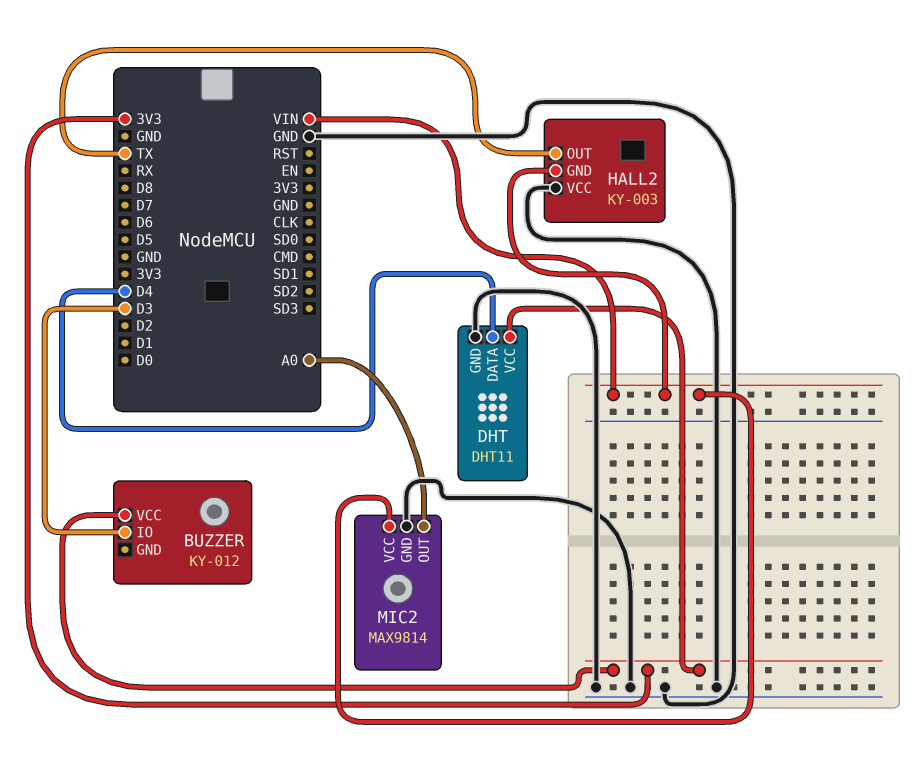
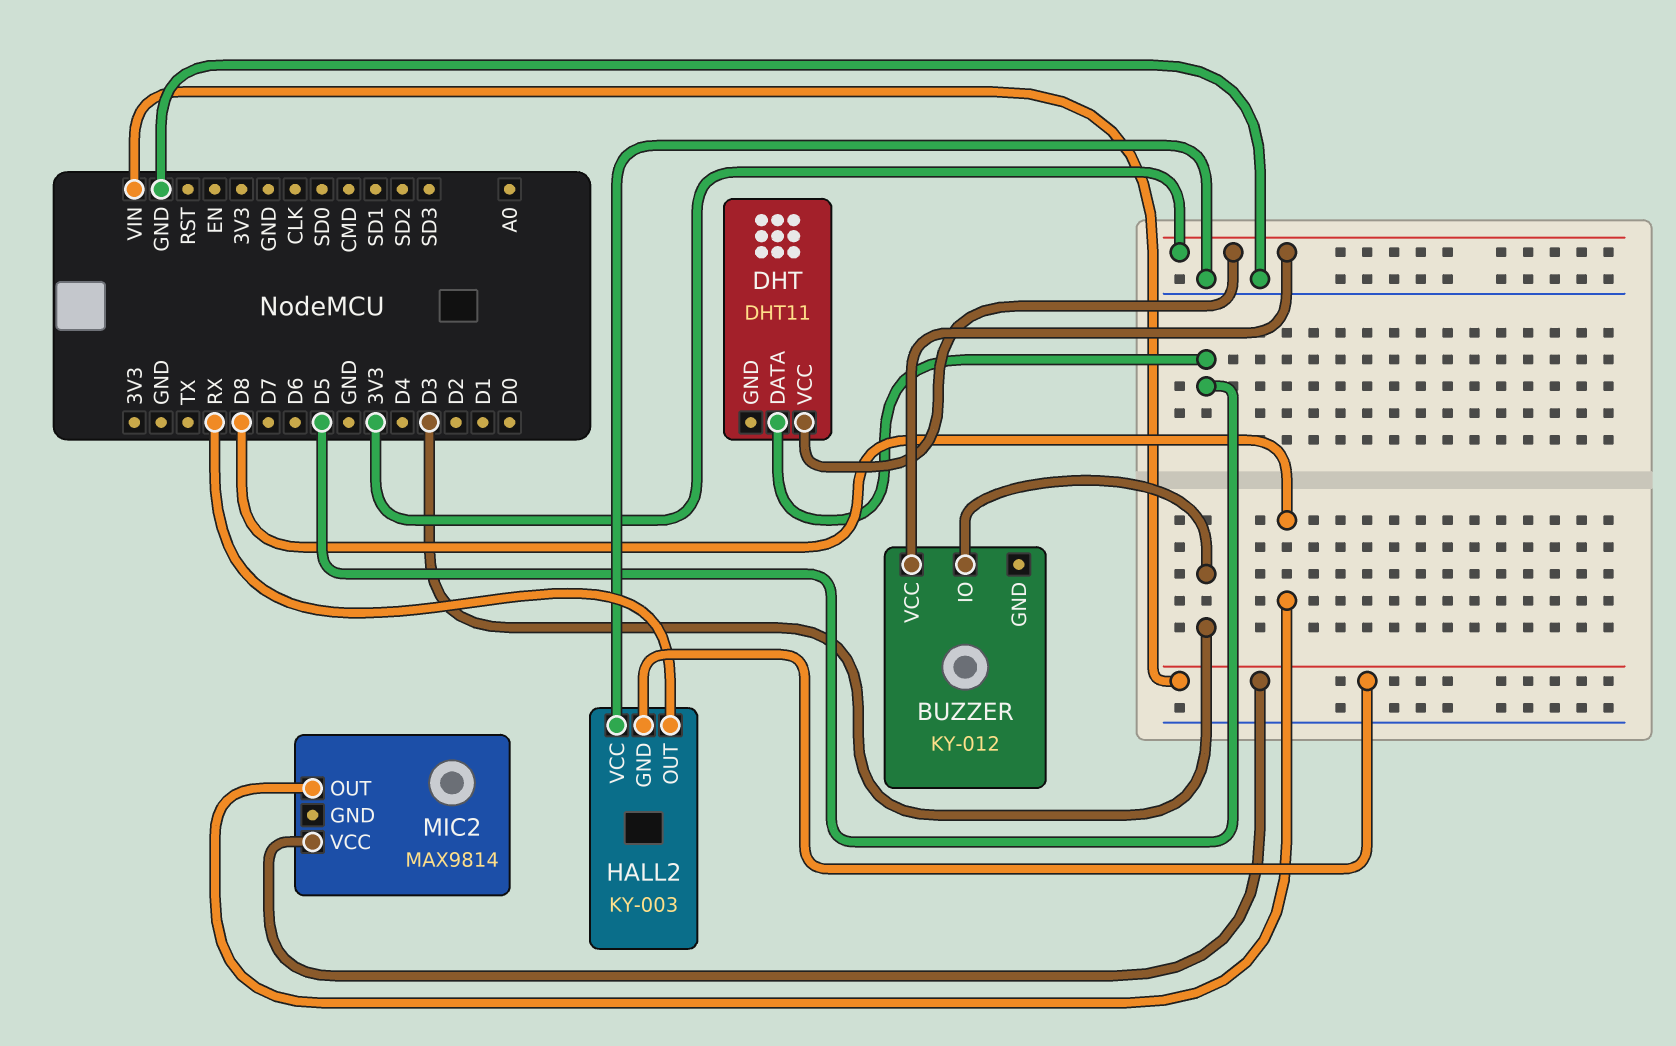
DHT pin DATA: D4 -> D5
DHT pin GND: GND -> none
HALL2 pin OUT: TX -> RX
MIC2 pin GND: GND -> none
MIC2 pin OUT: A0 -> D8

